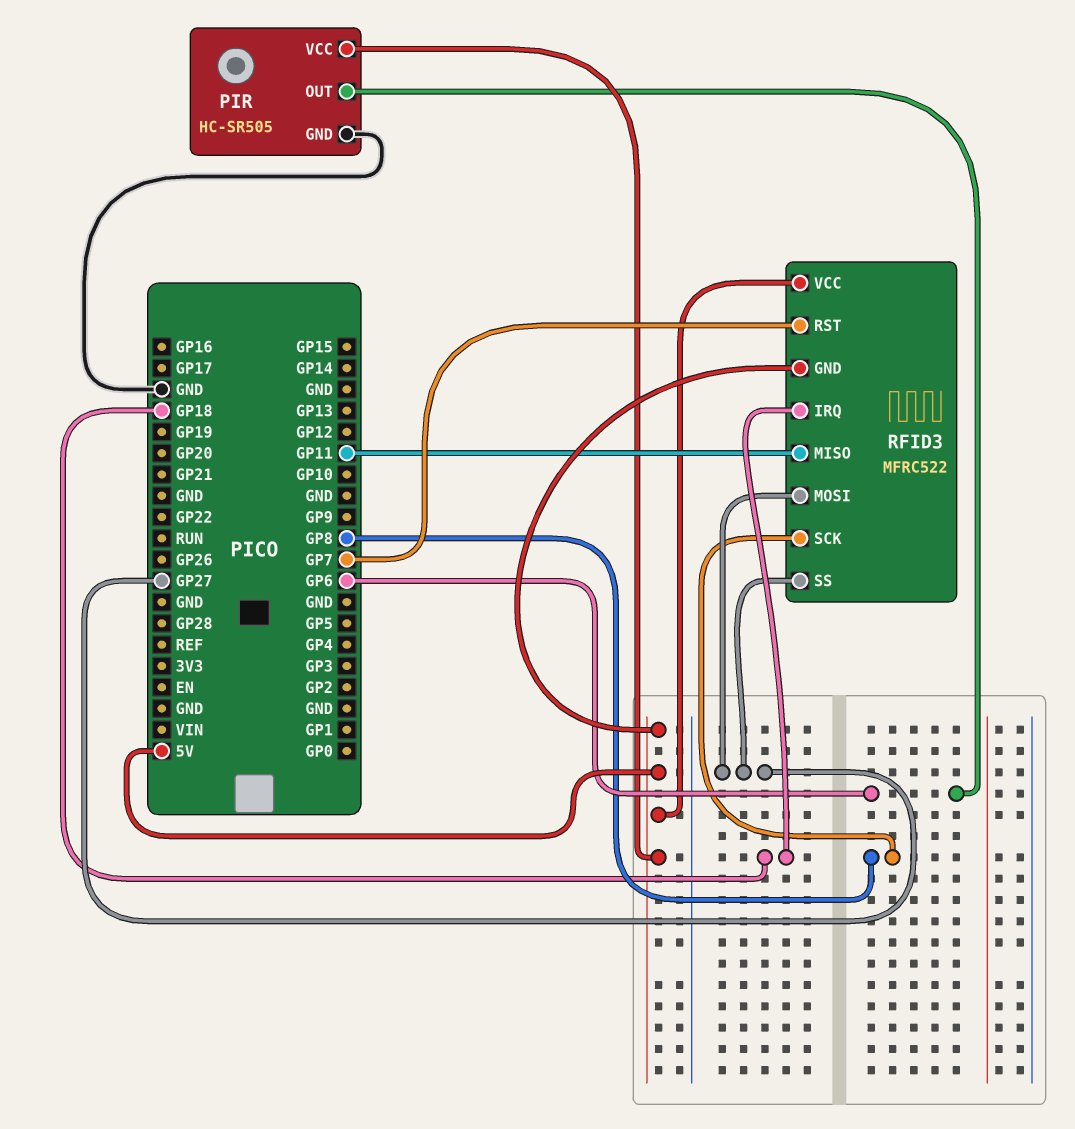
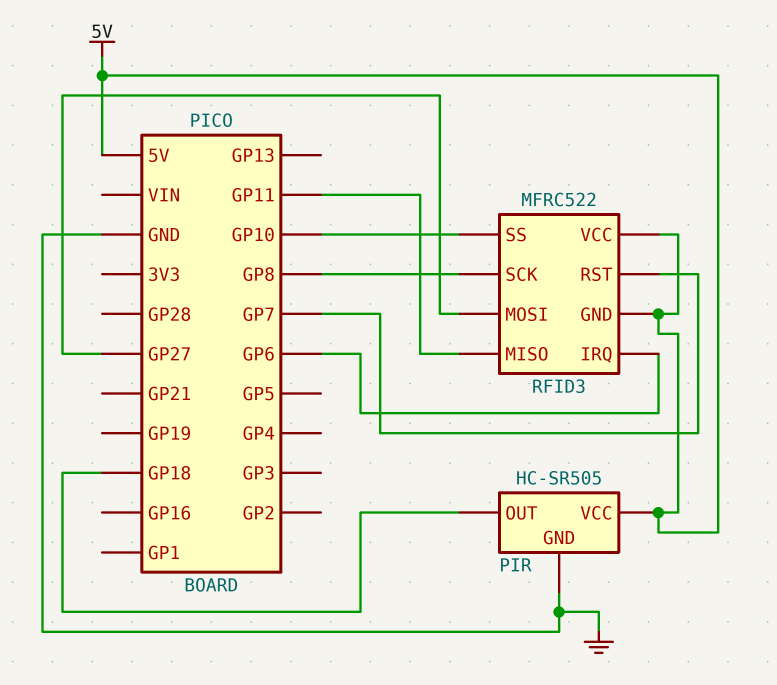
PIR pin OUT: GP6 -> GP18
RFID3 pin IRQ: GP18 -> GP6
RFID3 pin SS: GP27 -> GP10

